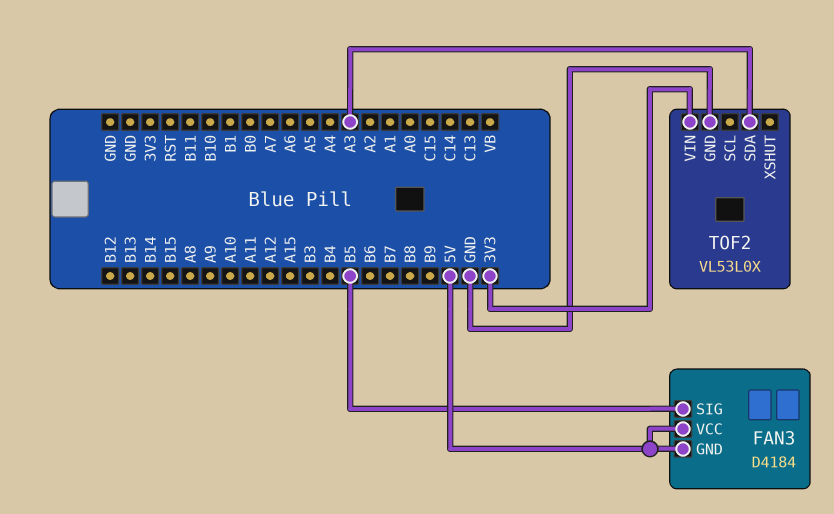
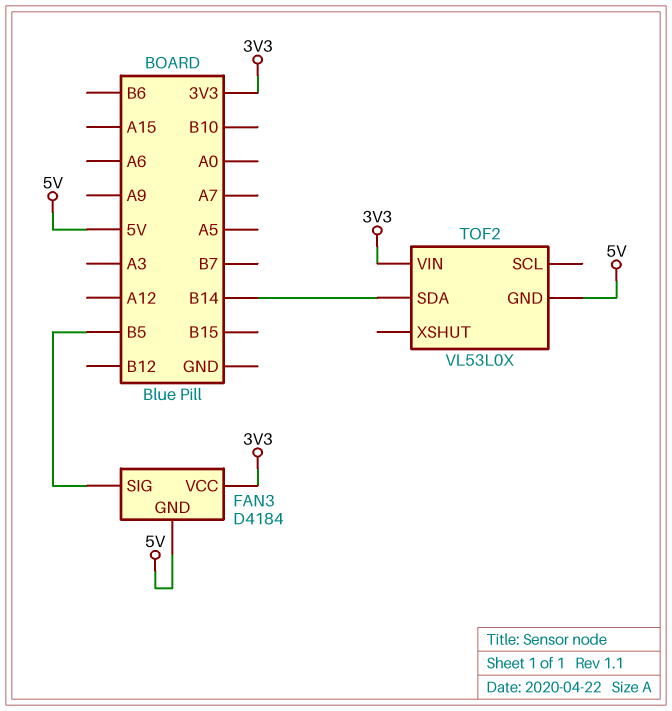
FAN3 pin VCC: 5V -> 3V3
TOF2 pin GND: GND -> 5V
TOF2 pin SDA: A3 -> B14

